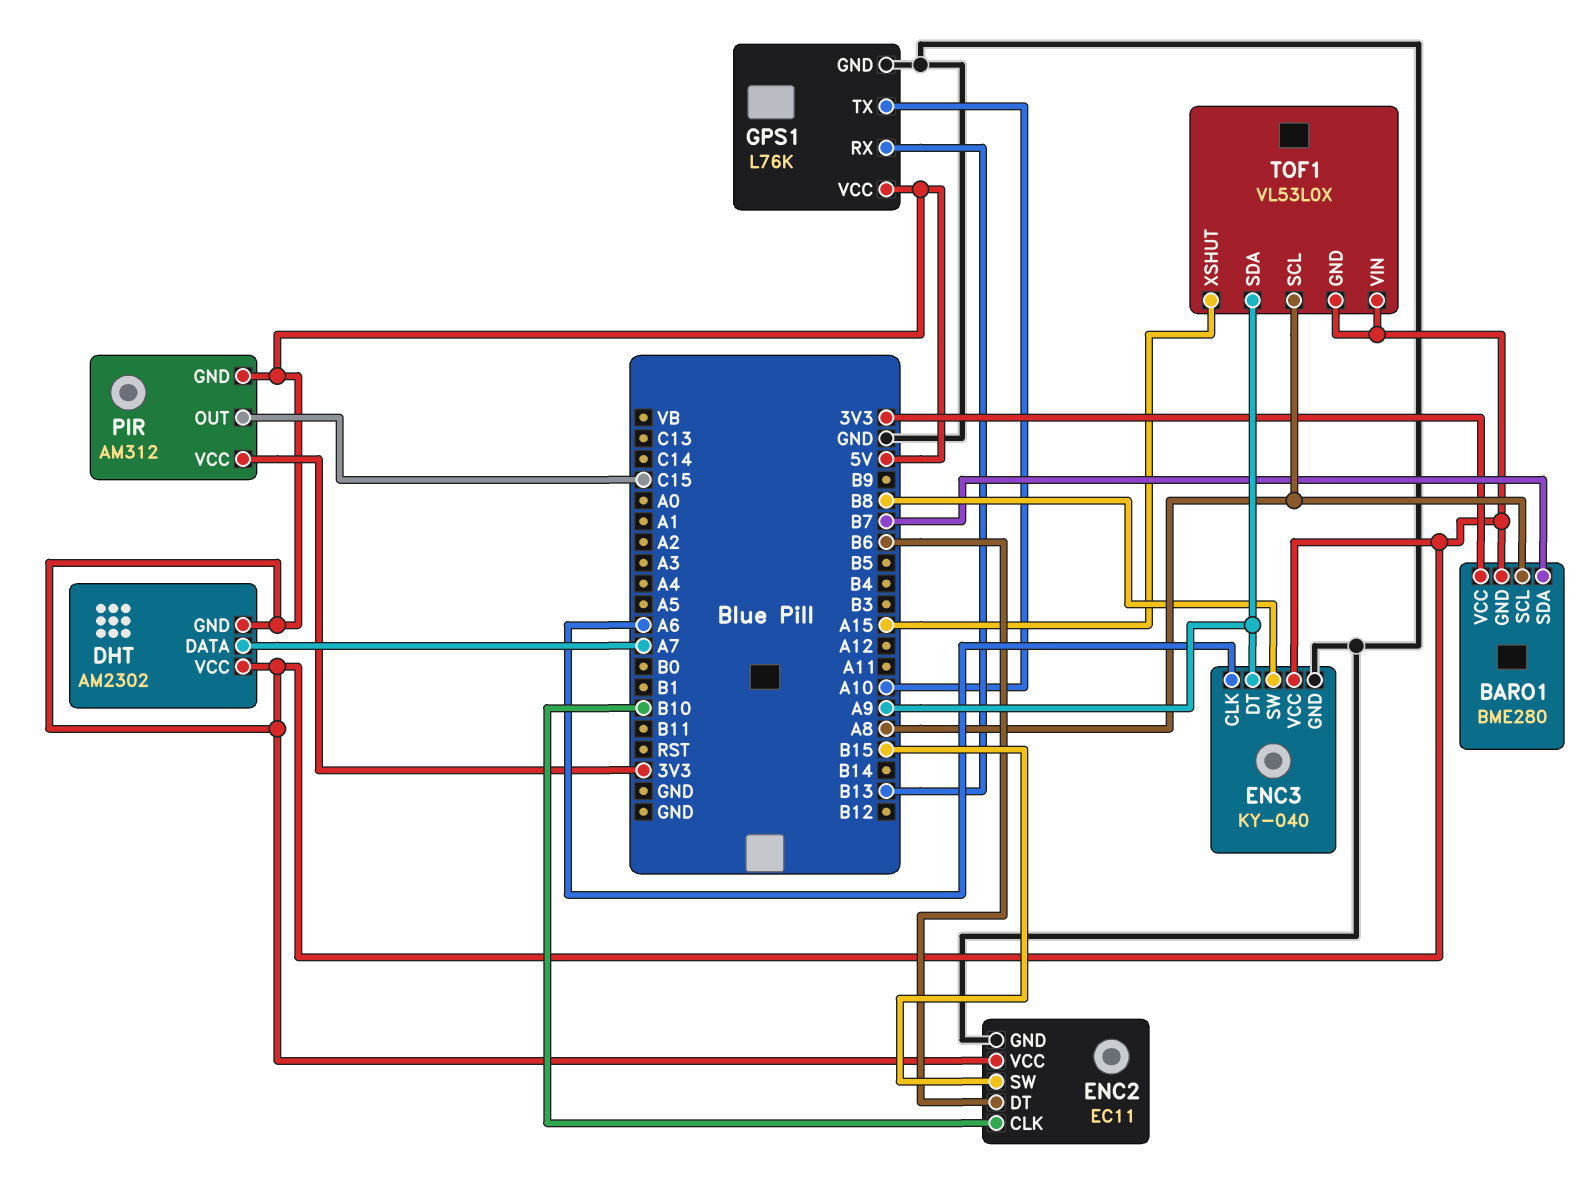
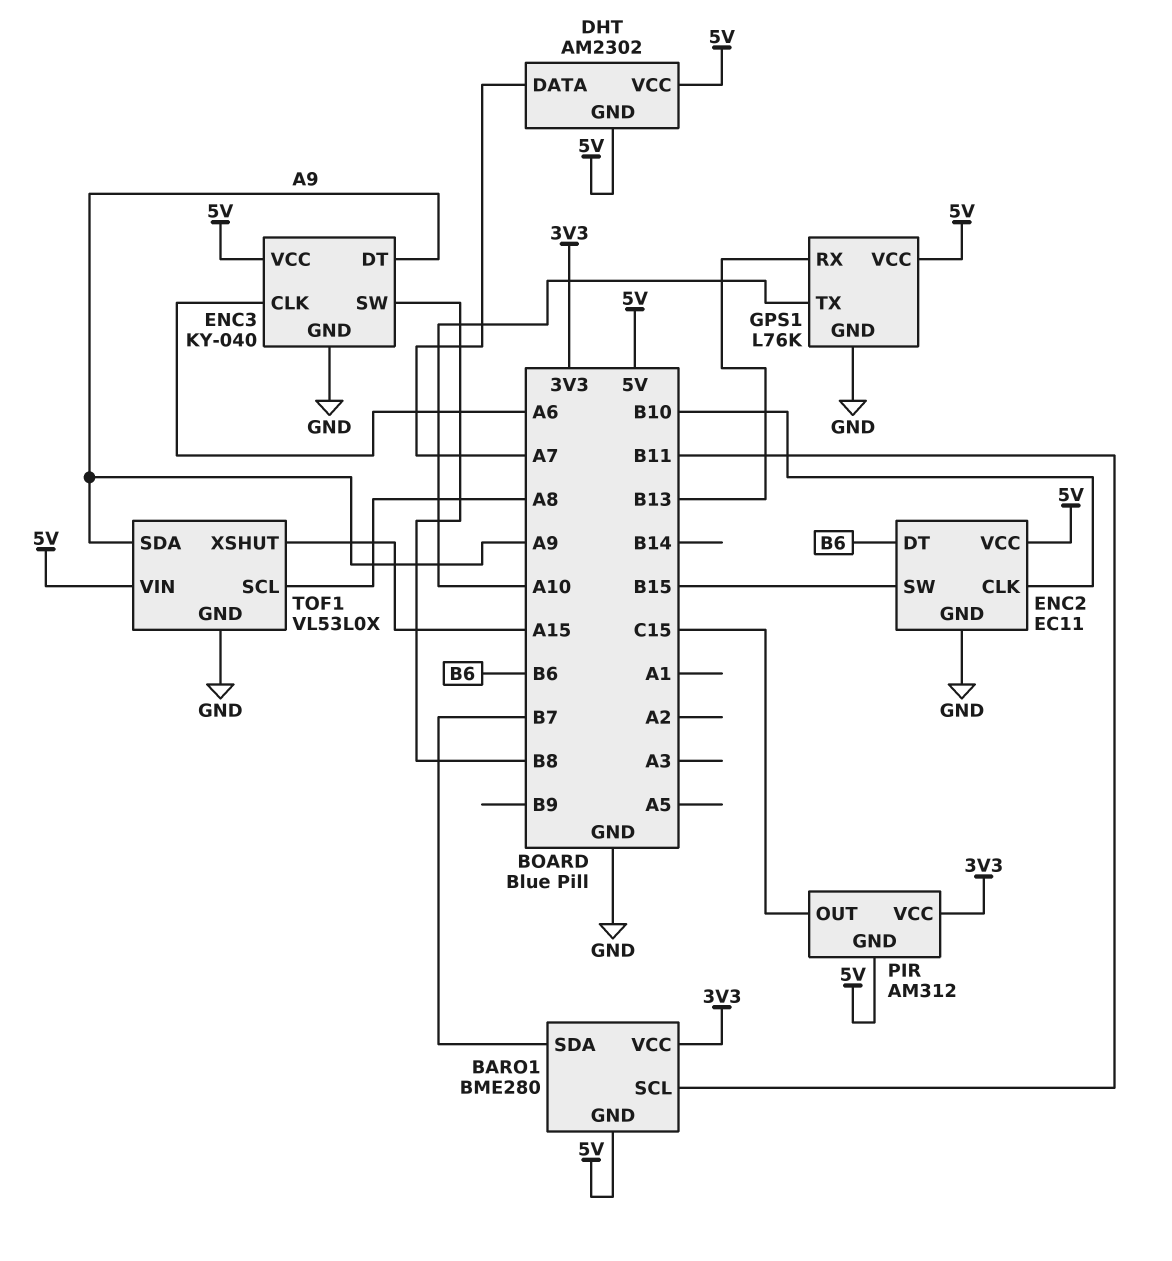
BARO1 pin SCL: A8 -> B11
TOF1 pin GND: 5V -> GND

